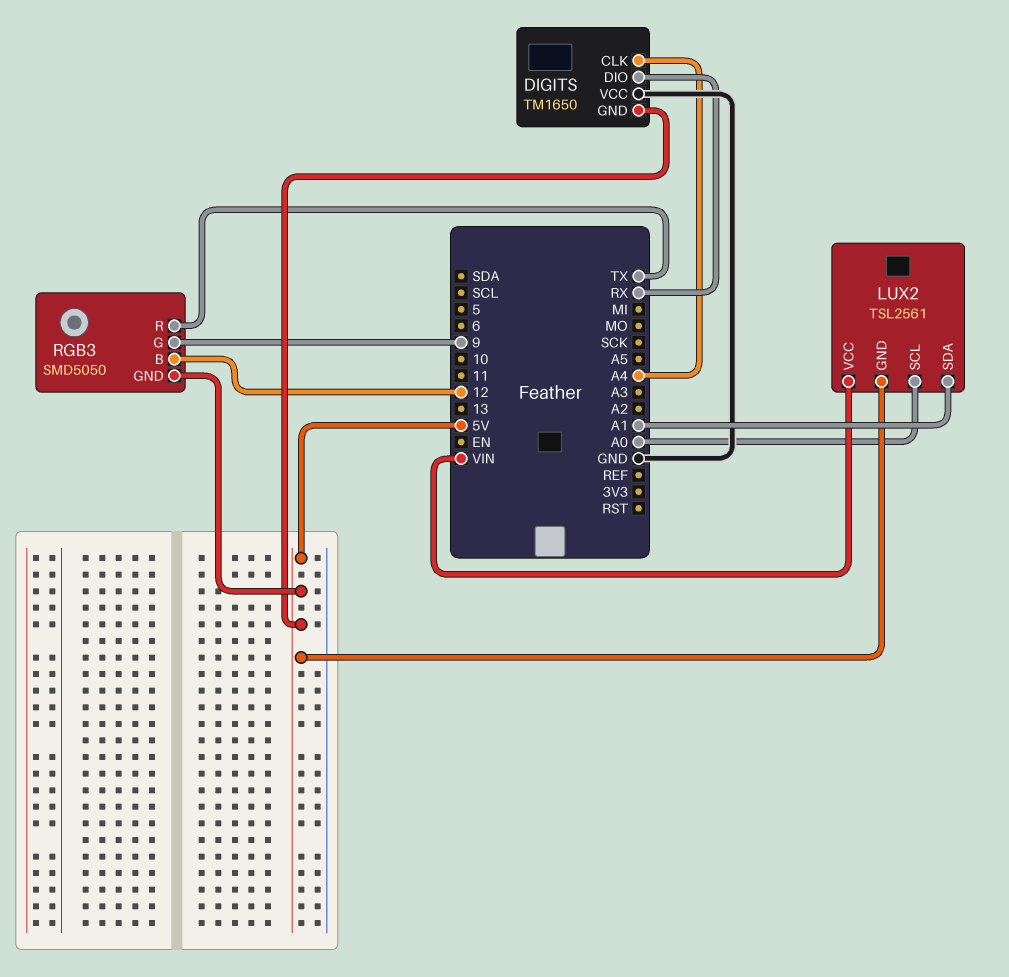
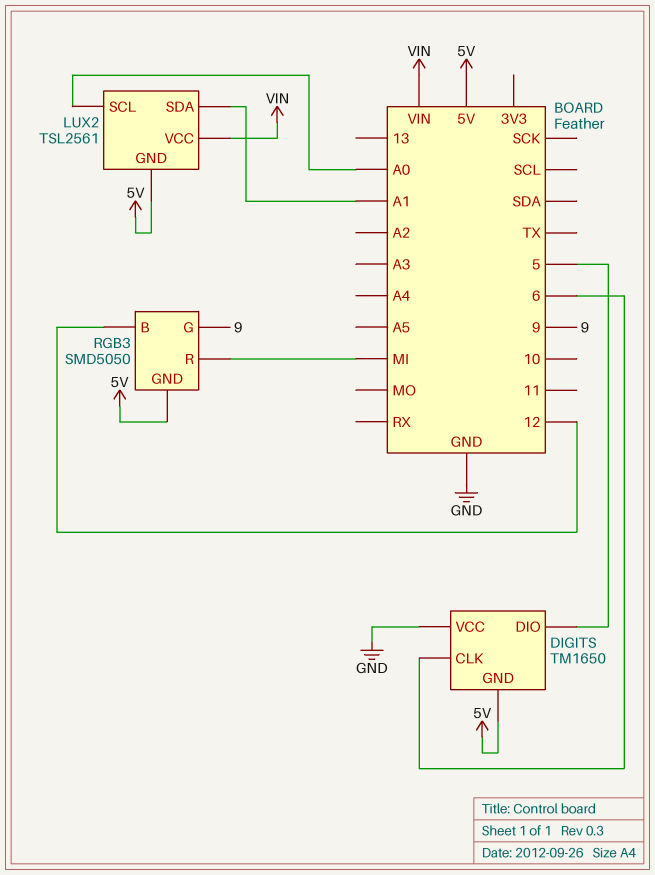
DIGITS pin CLK: A4 -> 6
DIGITS pin DIO: RX -> 5
RGB3 pin R: TX -> MI

